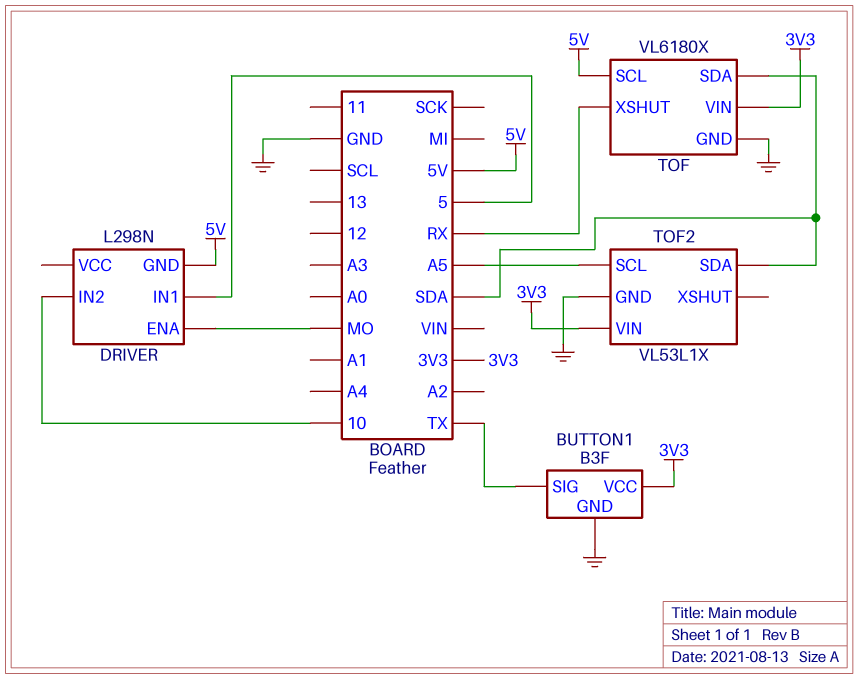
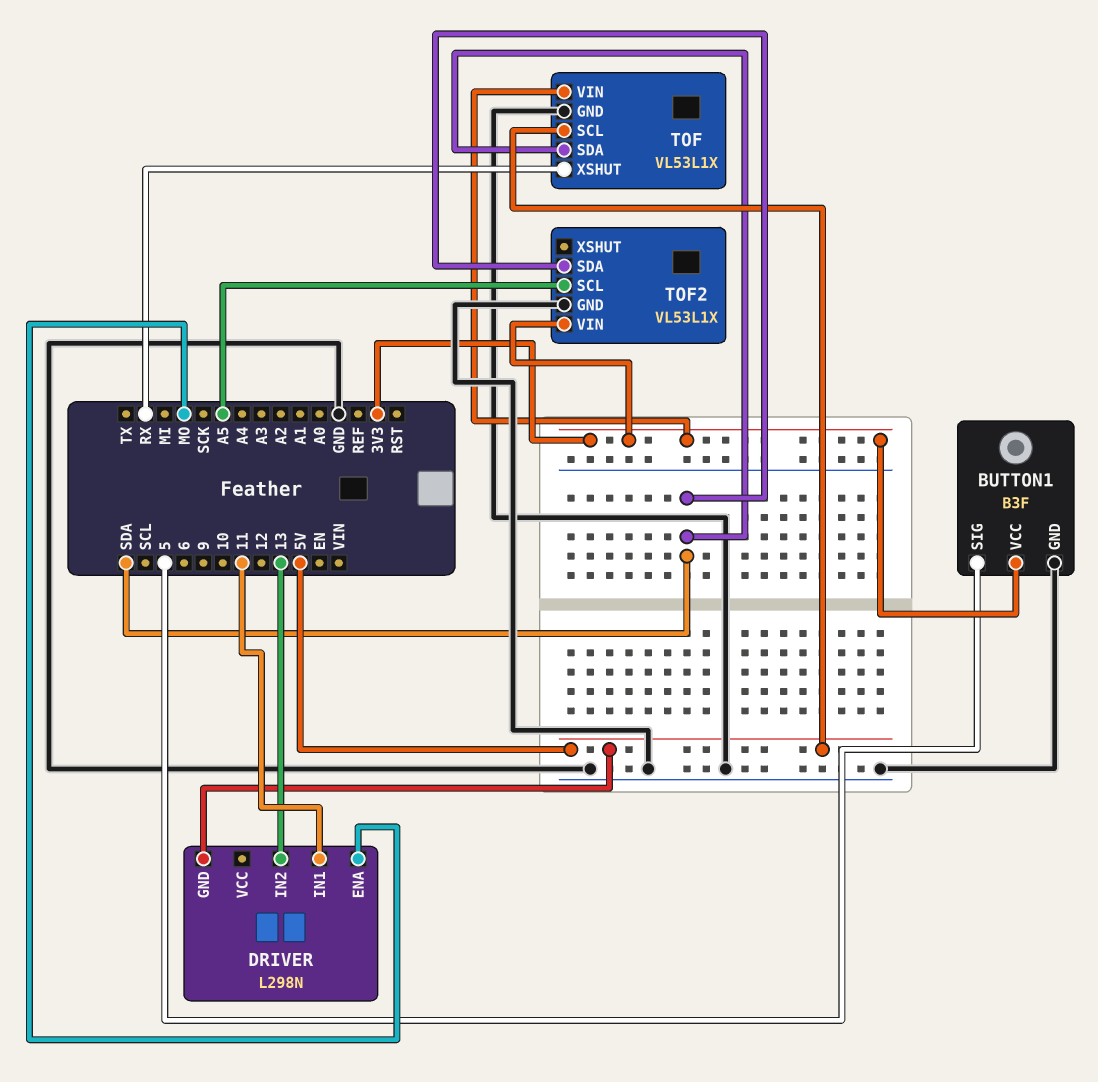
BUTTON1 pin SIG: TX -> 5
DRIVER pin IN1: 5 -> 11
DRIVER pin IN2: 10 -> 13
TOF: VL6180X -> VL53L1X

